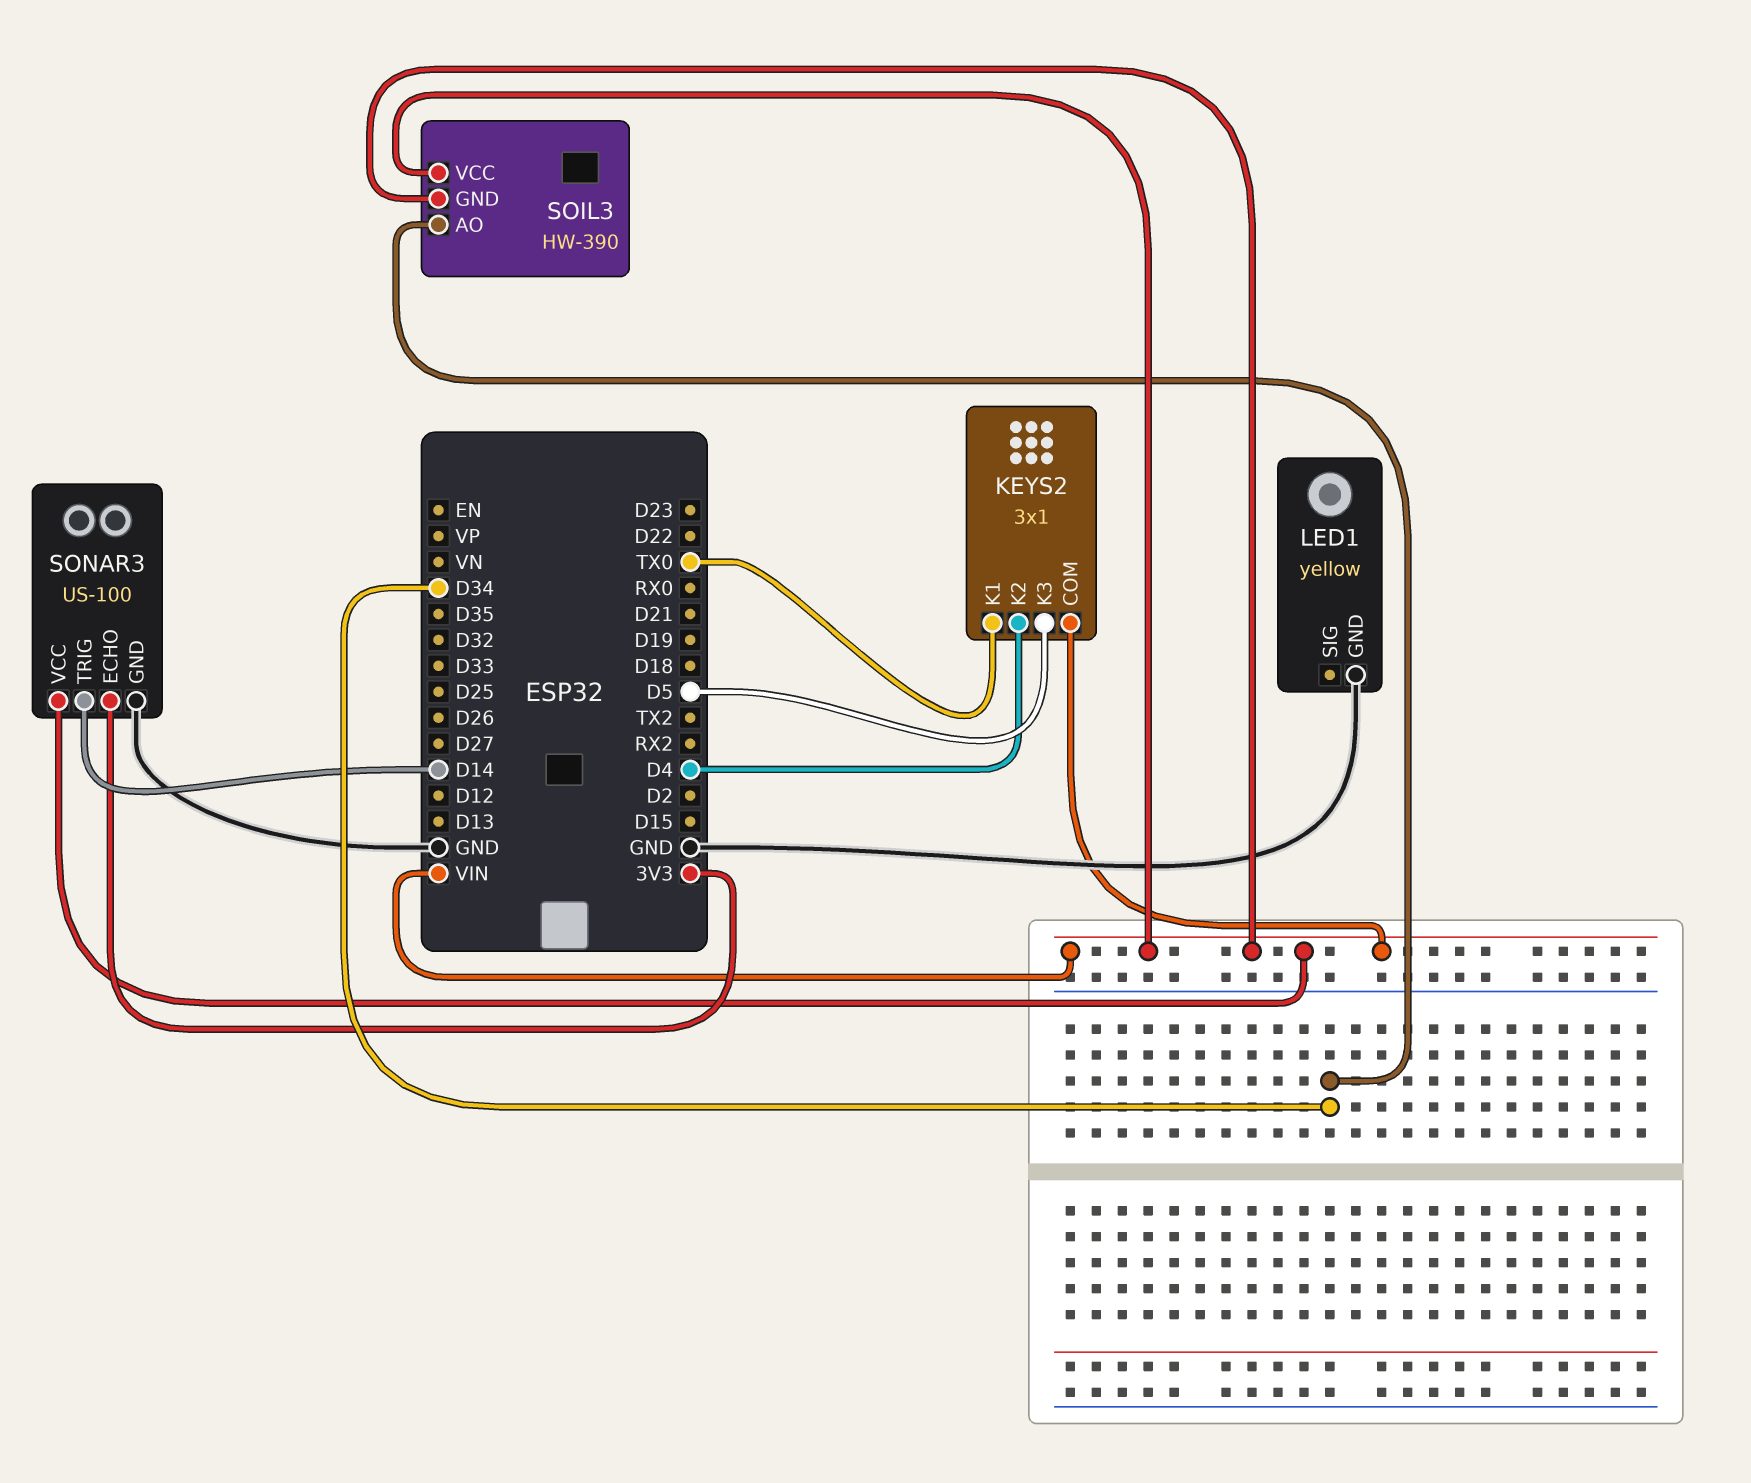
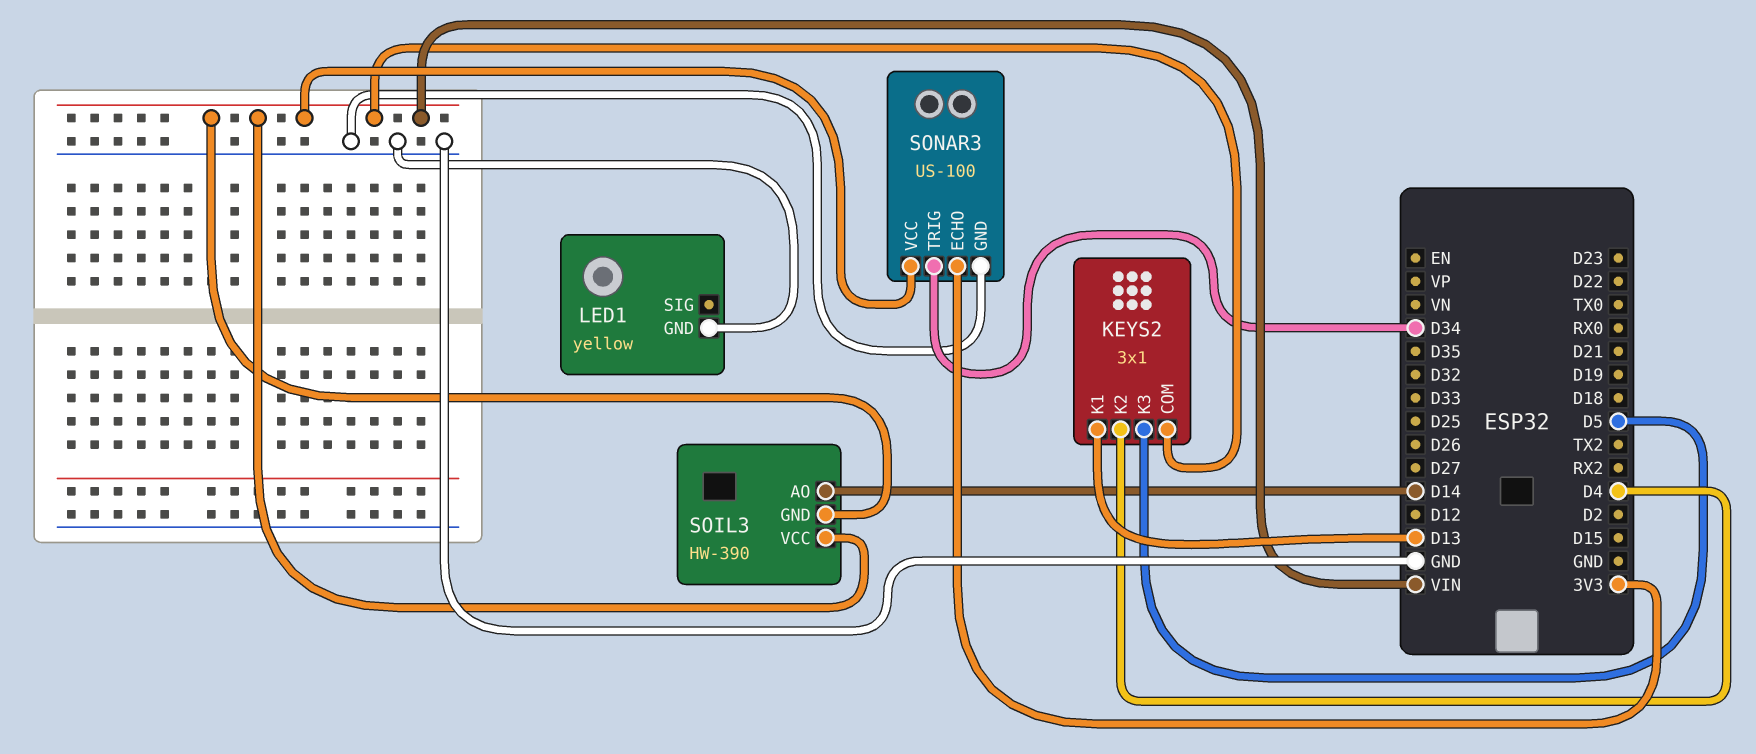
KEYS2 pin K1: TX0 -> D13
SOIL3 pin AO: D34 -> D14
SONAR3 pin TRIG: D14 -> D34

